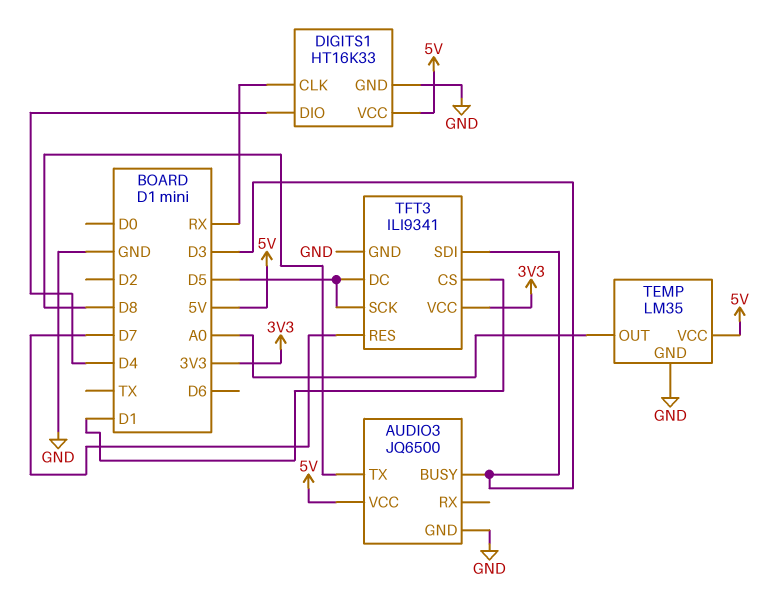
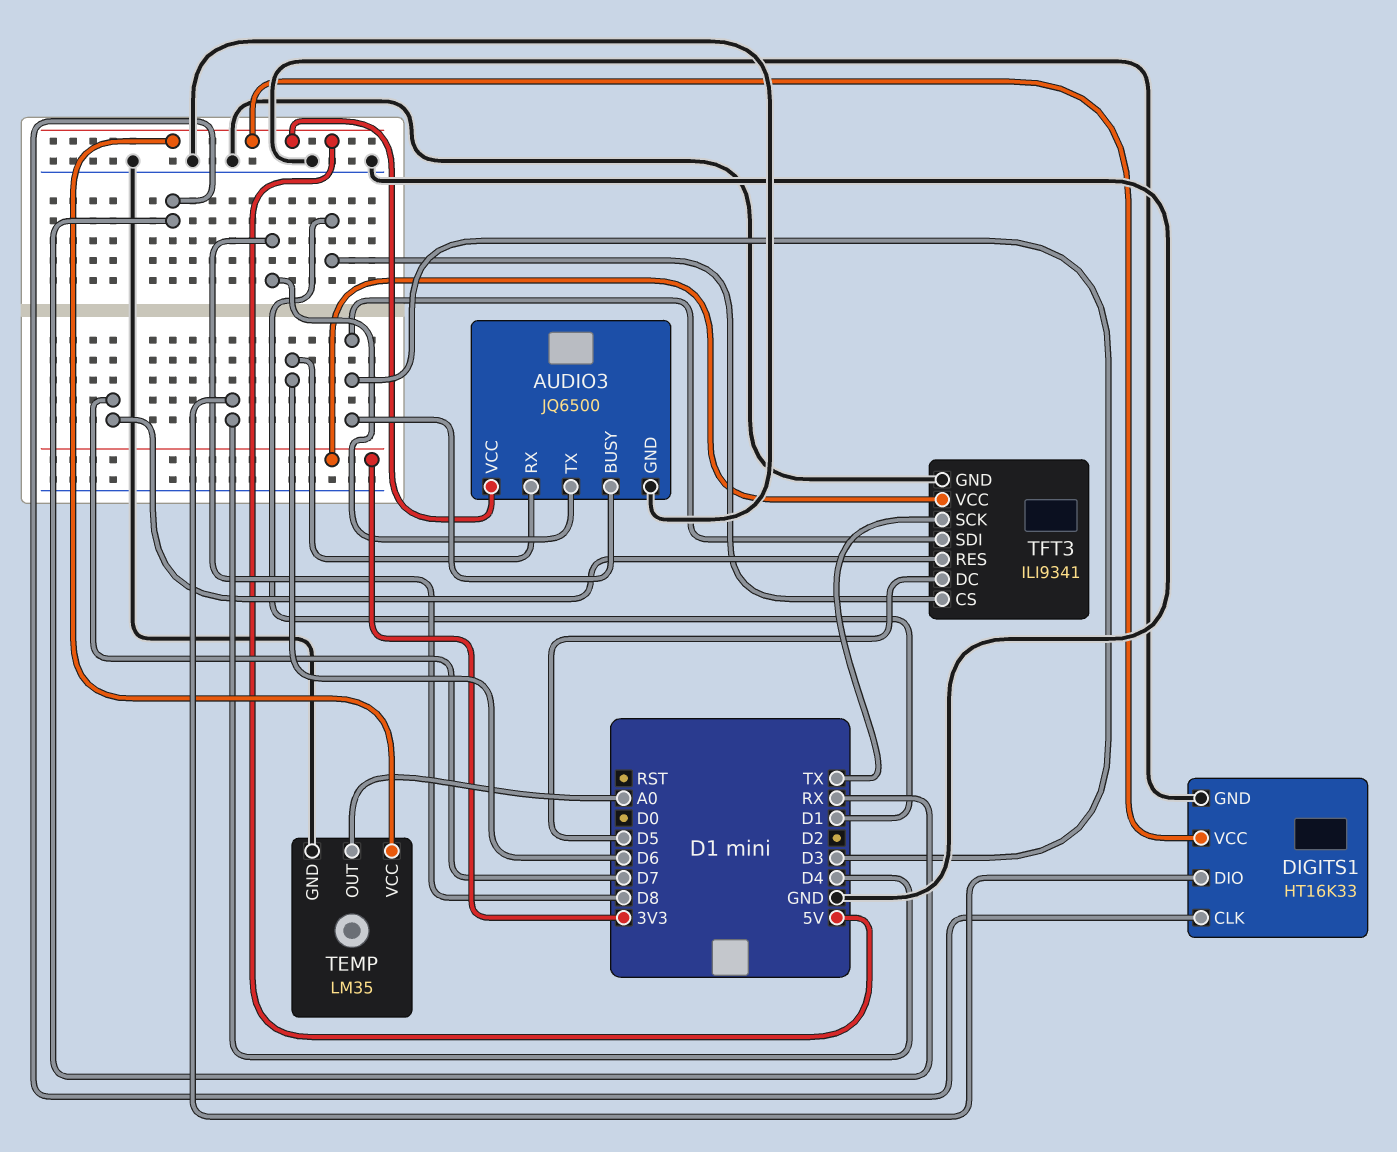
AUDIO3 pin RX: none -> D6
TFT3 pin SCK: D5 -> TX

